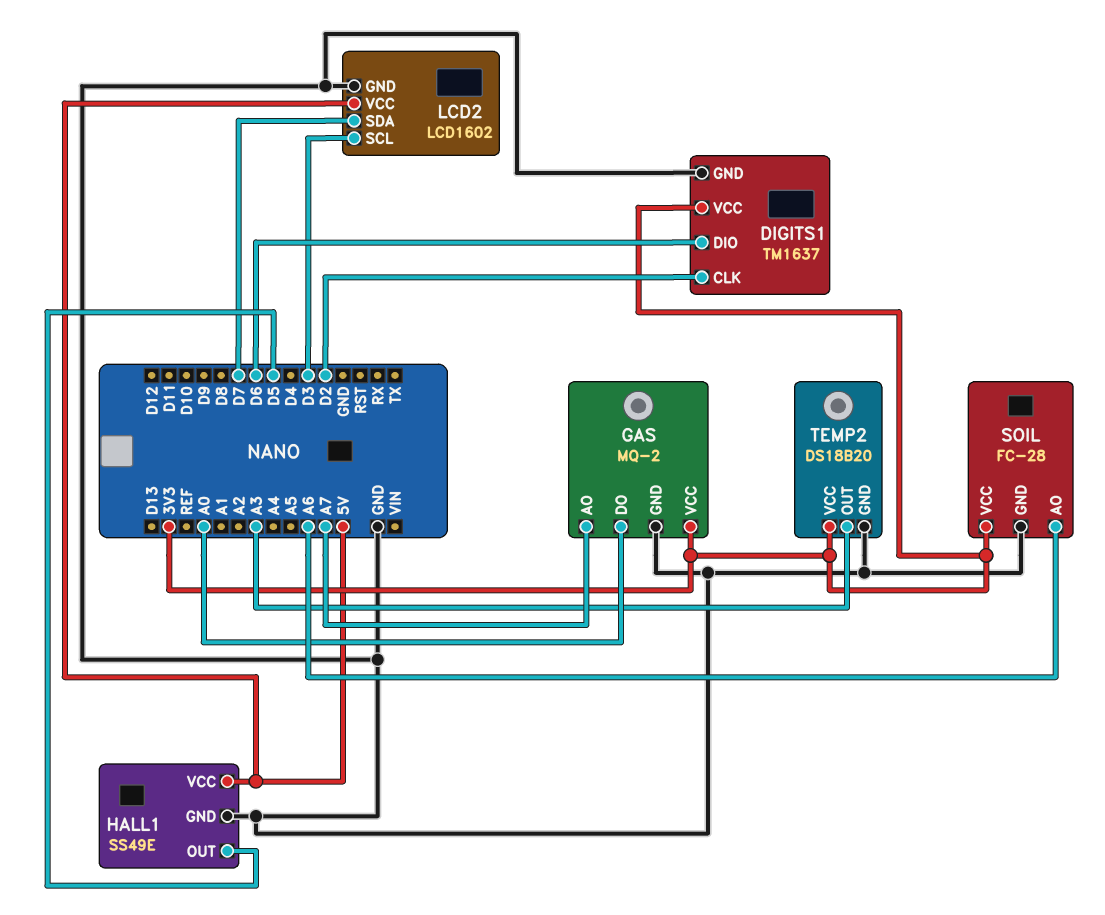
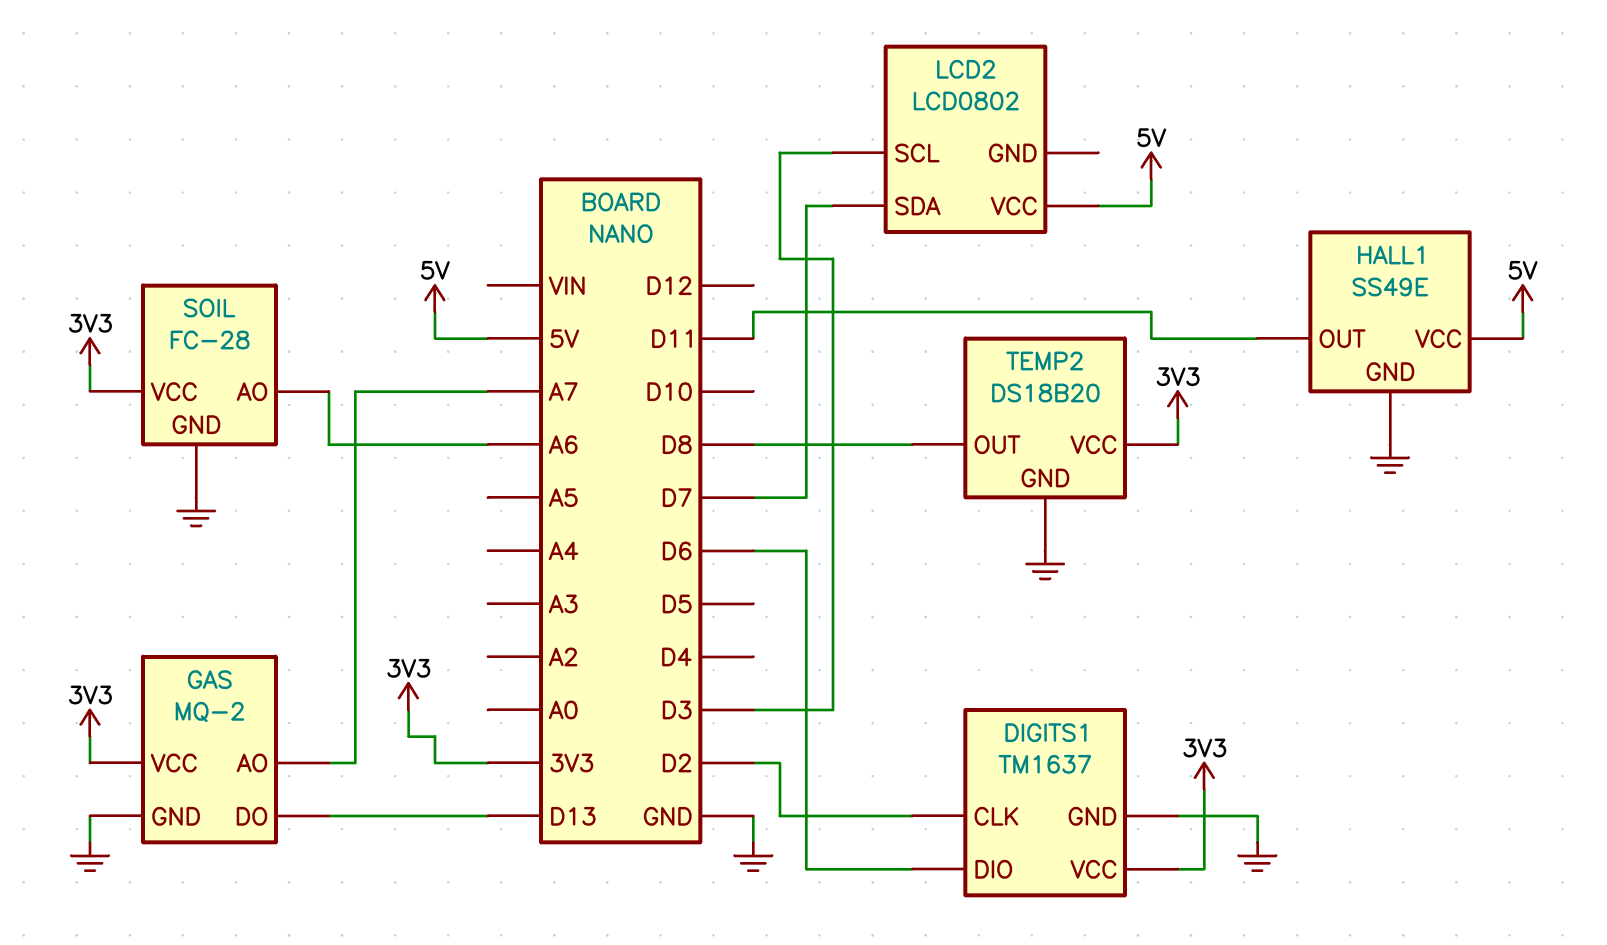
GAS pin DO: A0 -> D13
HALL1 pin OUT: D5 -> D11
LCD2: LCD1602 -> LCD0802
LCD2 pin GND: GND -> none
TEMP2 pin OUT: A3 -> D8

